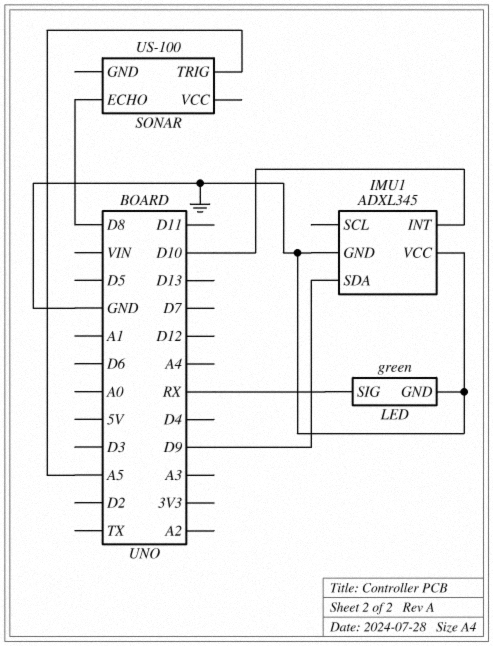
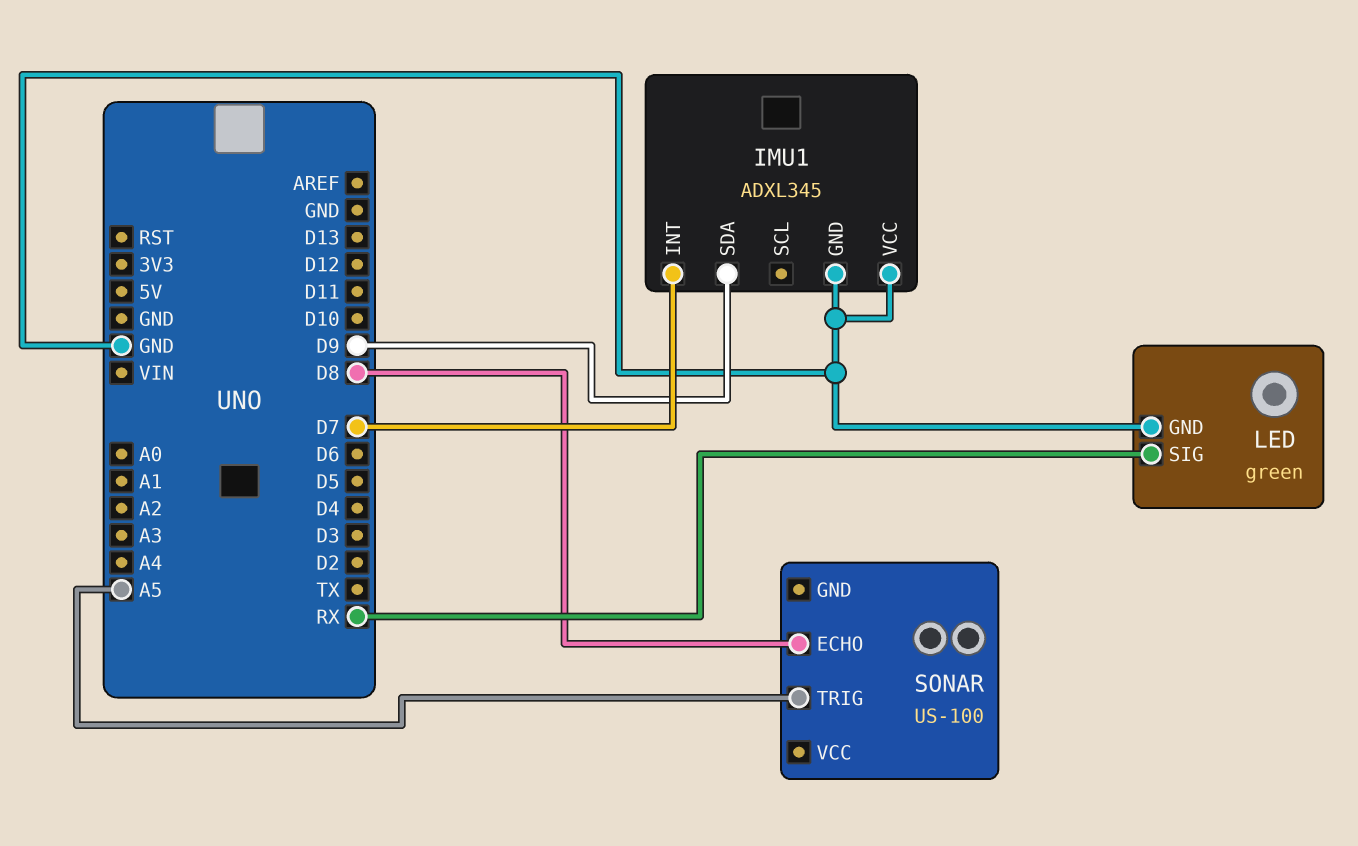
IMU1 pin INT: D10 -> D7

